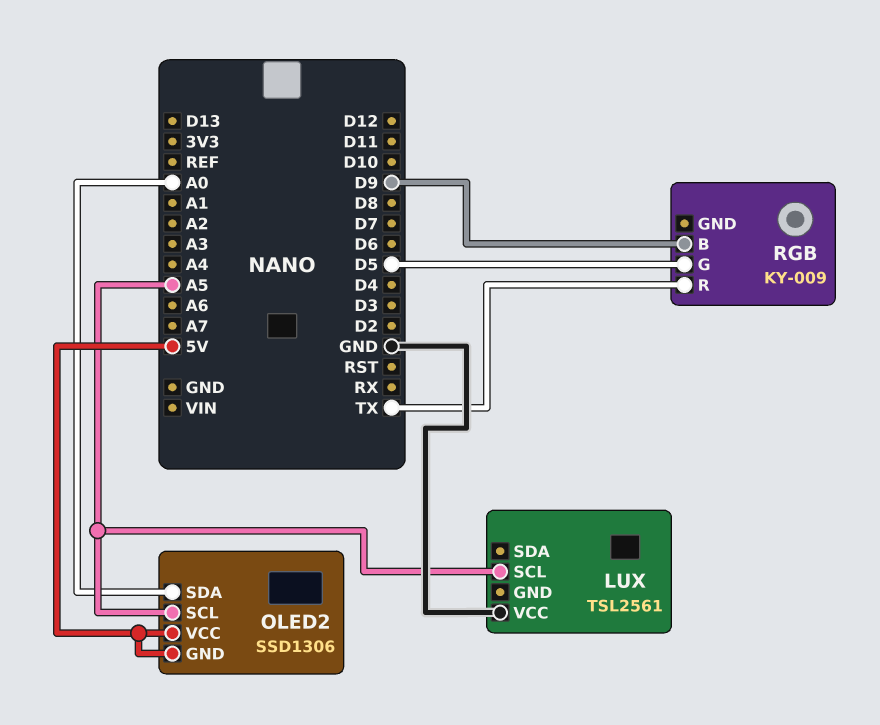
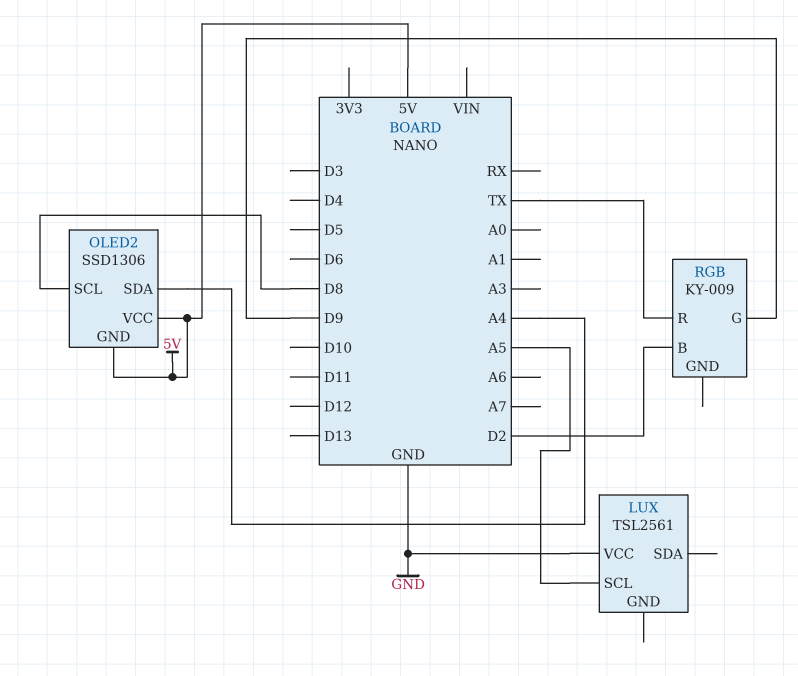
OLED2 pin SCL: A5 -> D8
OLED2 pin SDA: A0 -> A4
RGB pin B: D9 -> D2
RGB pin G: D5 -> D9

